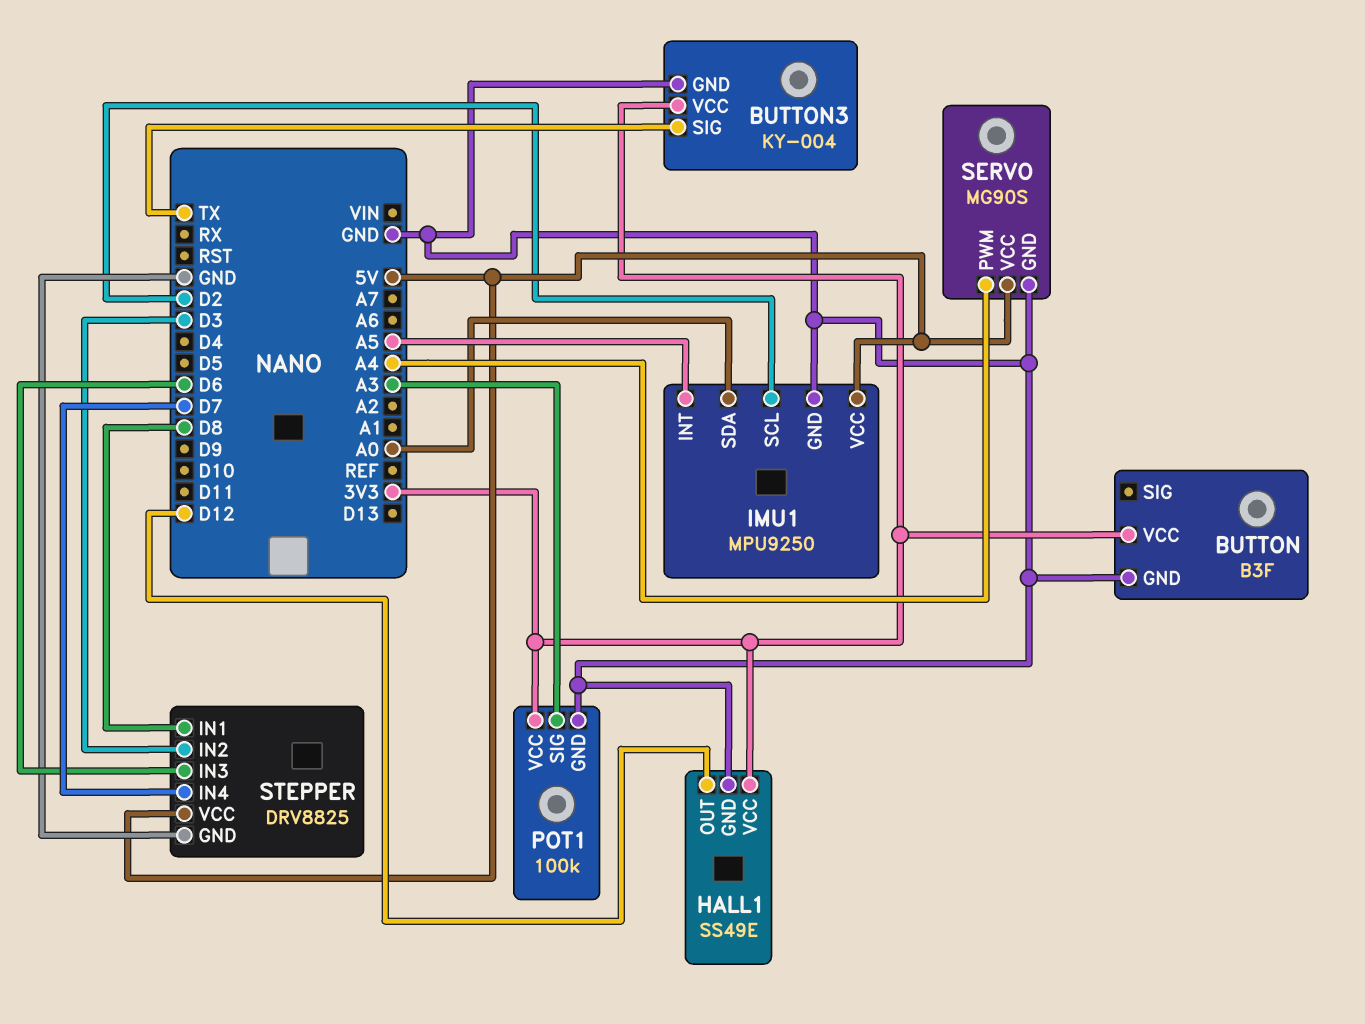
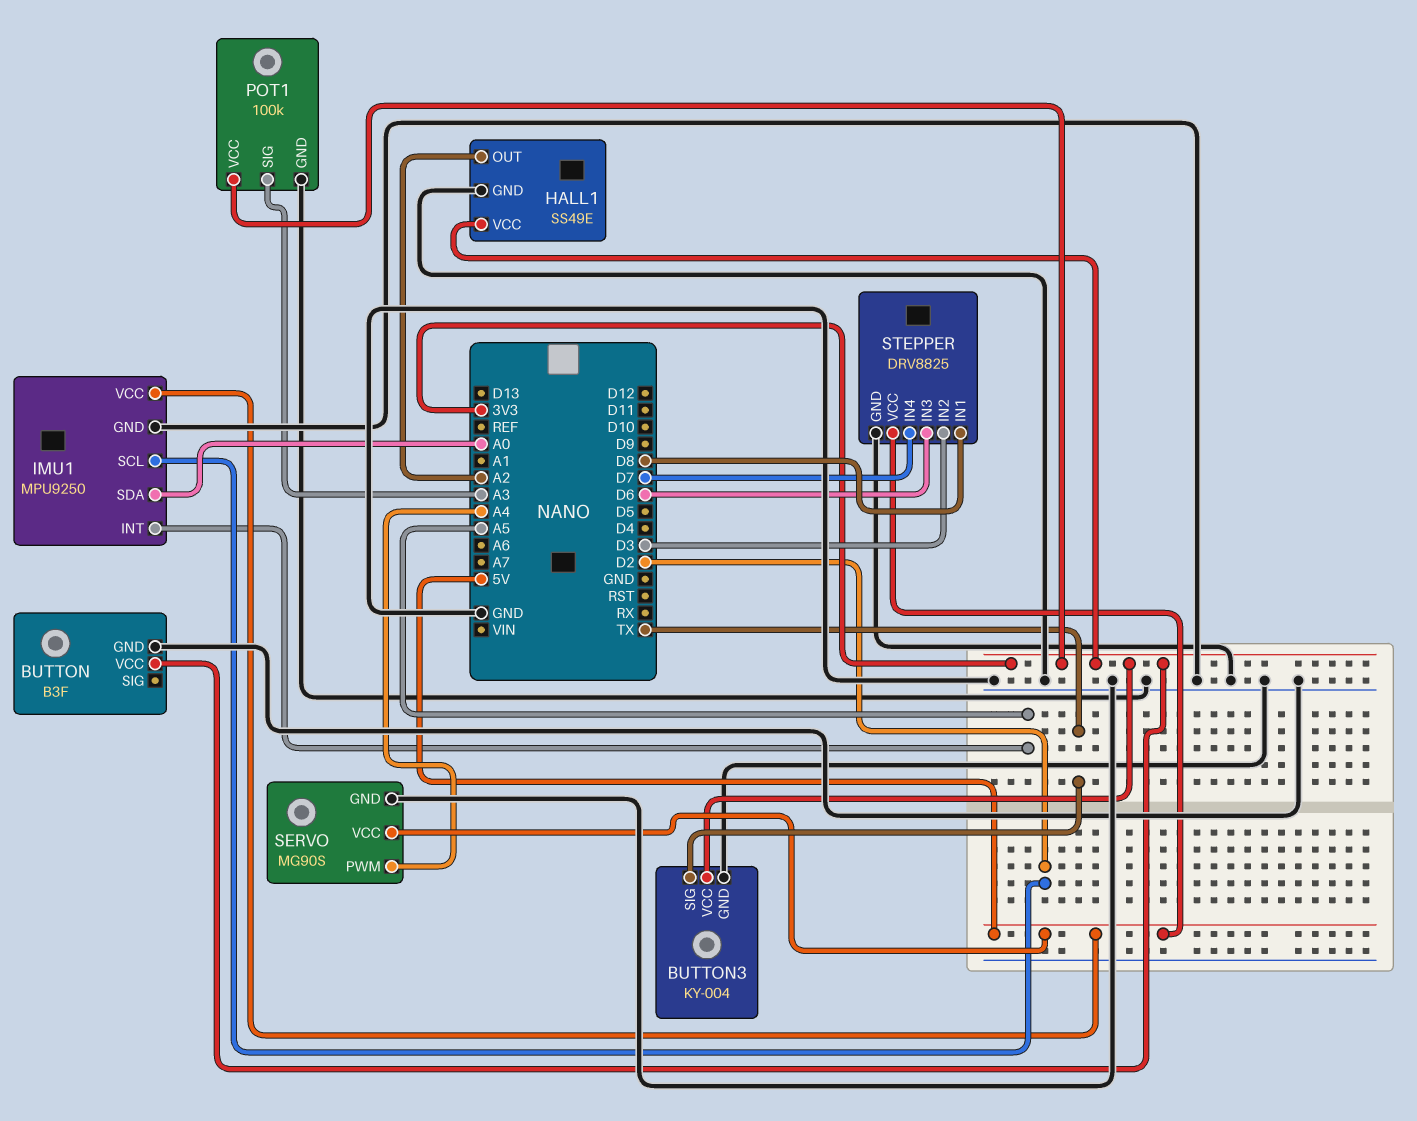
HALL1 pin OUT: D12 -> A2

